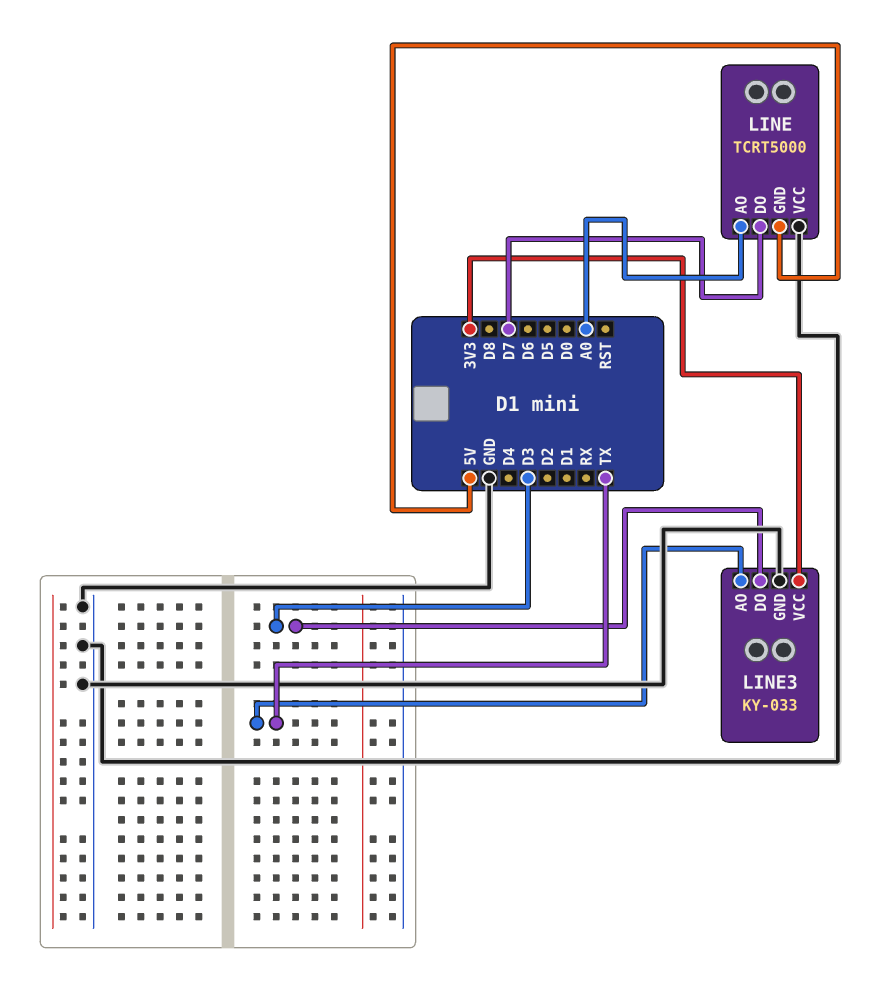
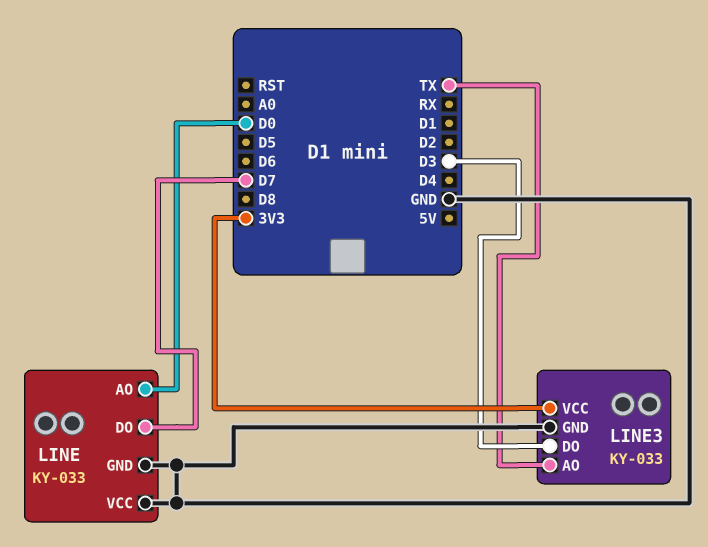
LINE: TCRT5000 -> KY-033
LINE pin AO: A0 -> D0
LINE pin GND: 5V -> GND

